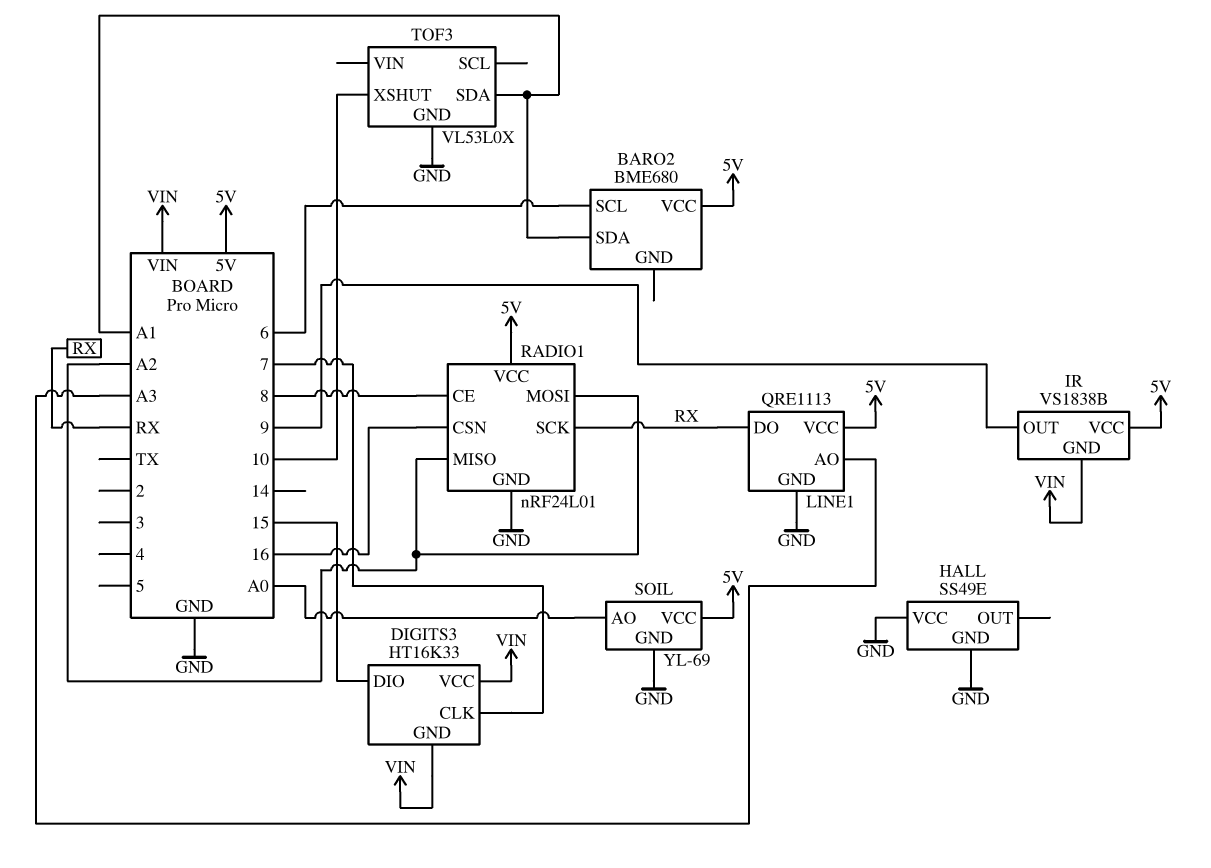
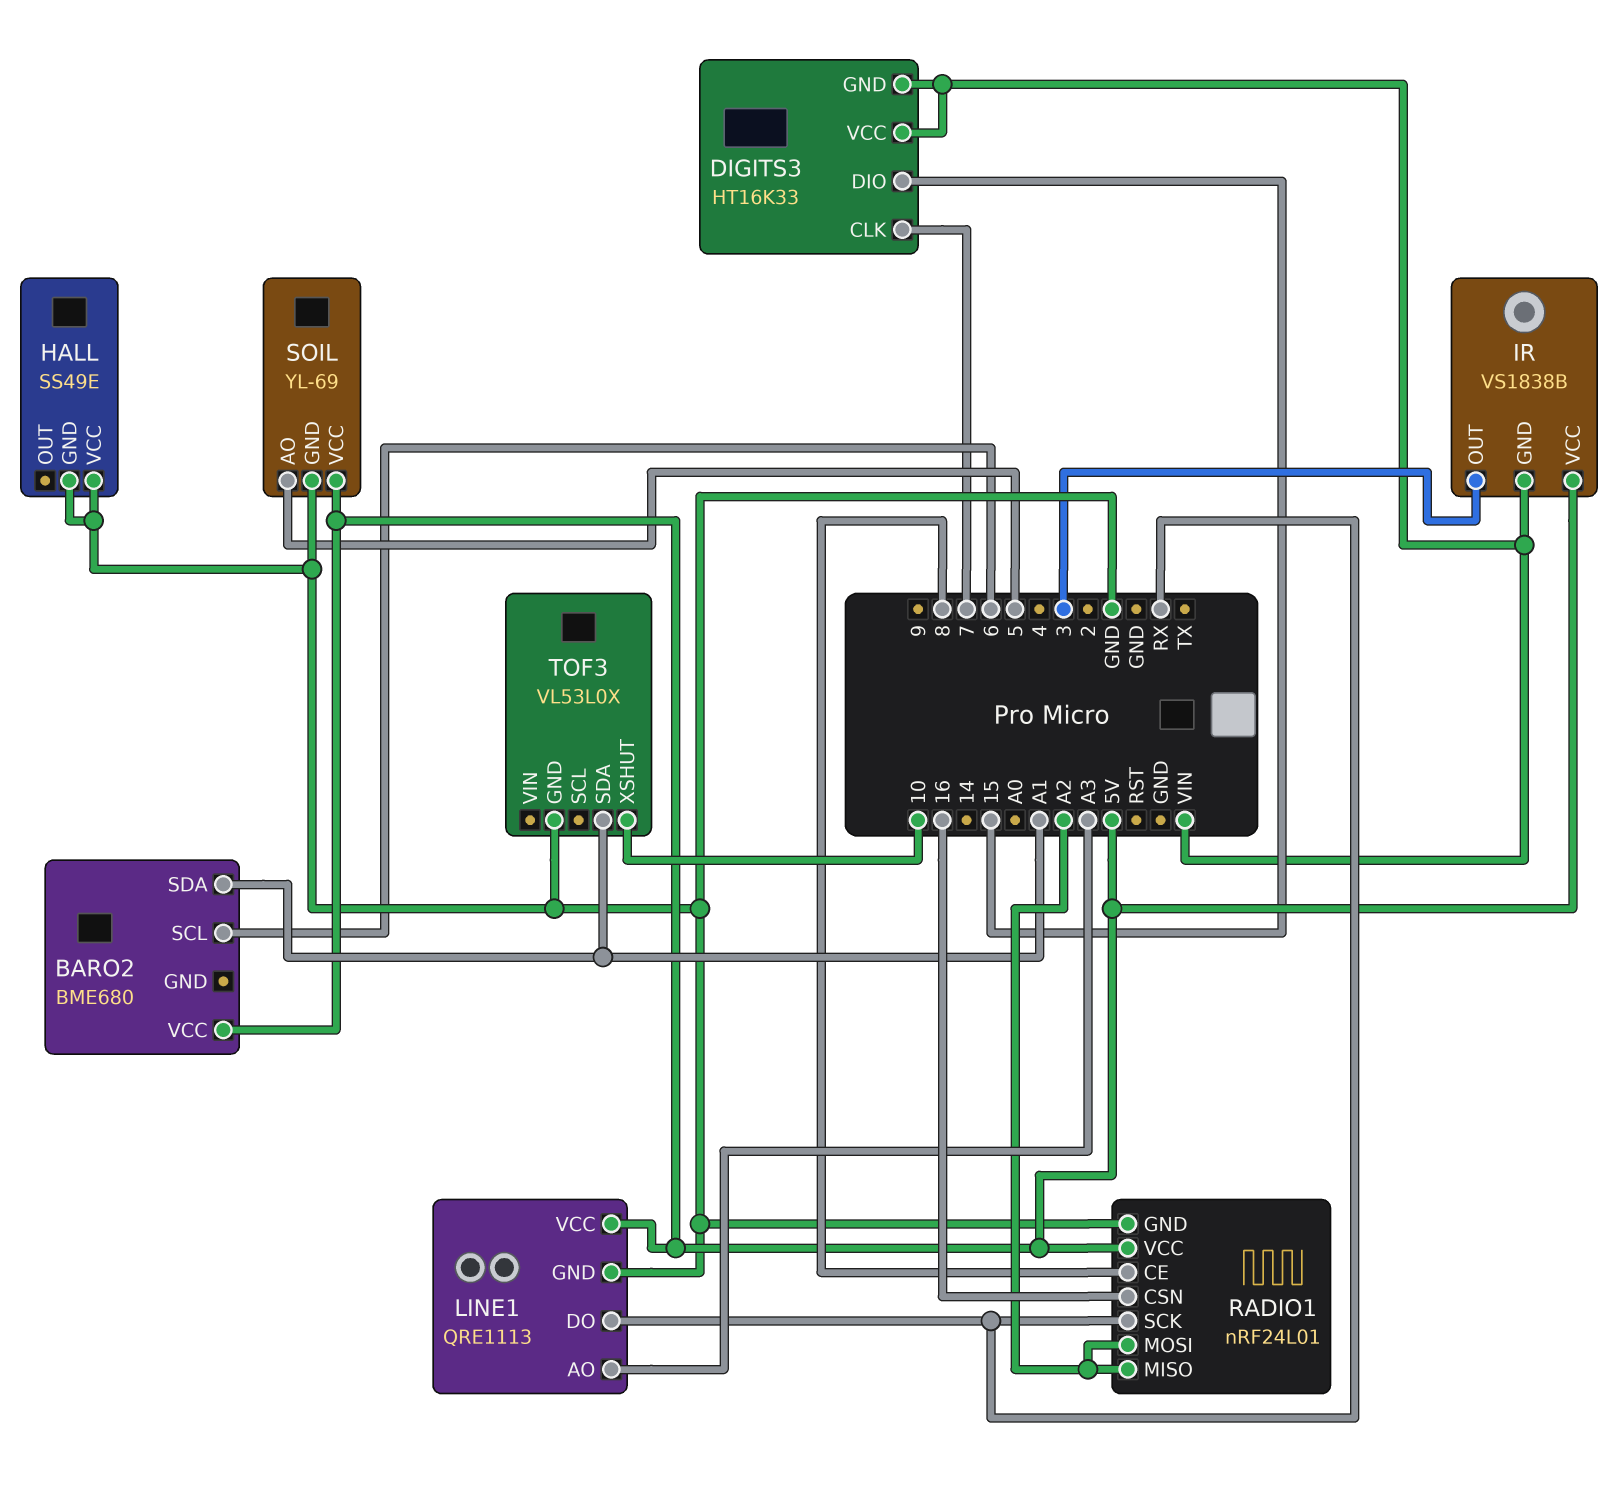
IR pin OUT: 9 -> 3
SOIL pin AO: A0 -> 5

